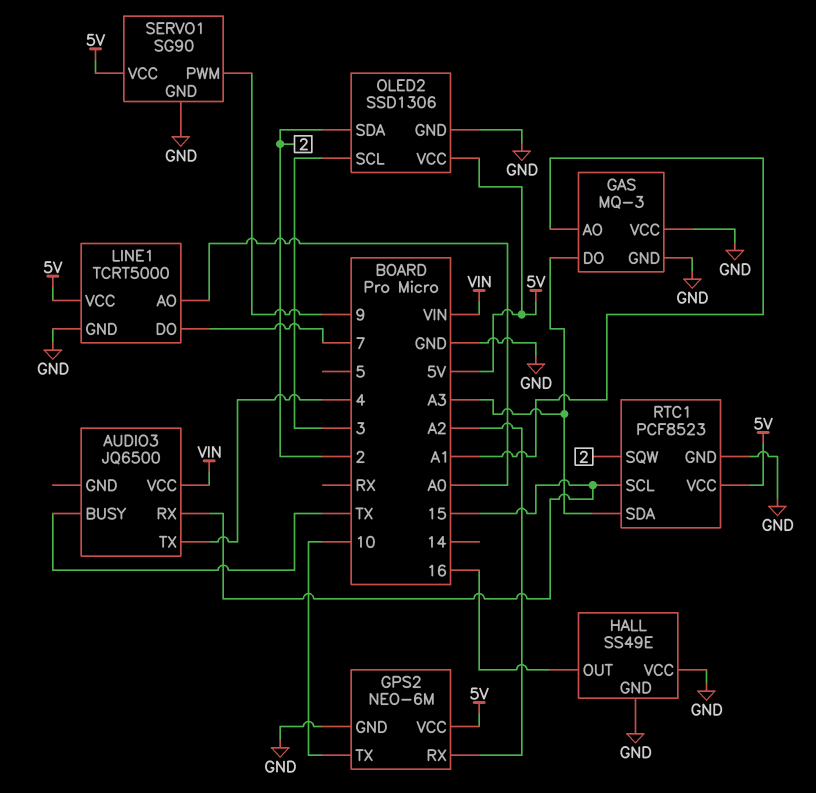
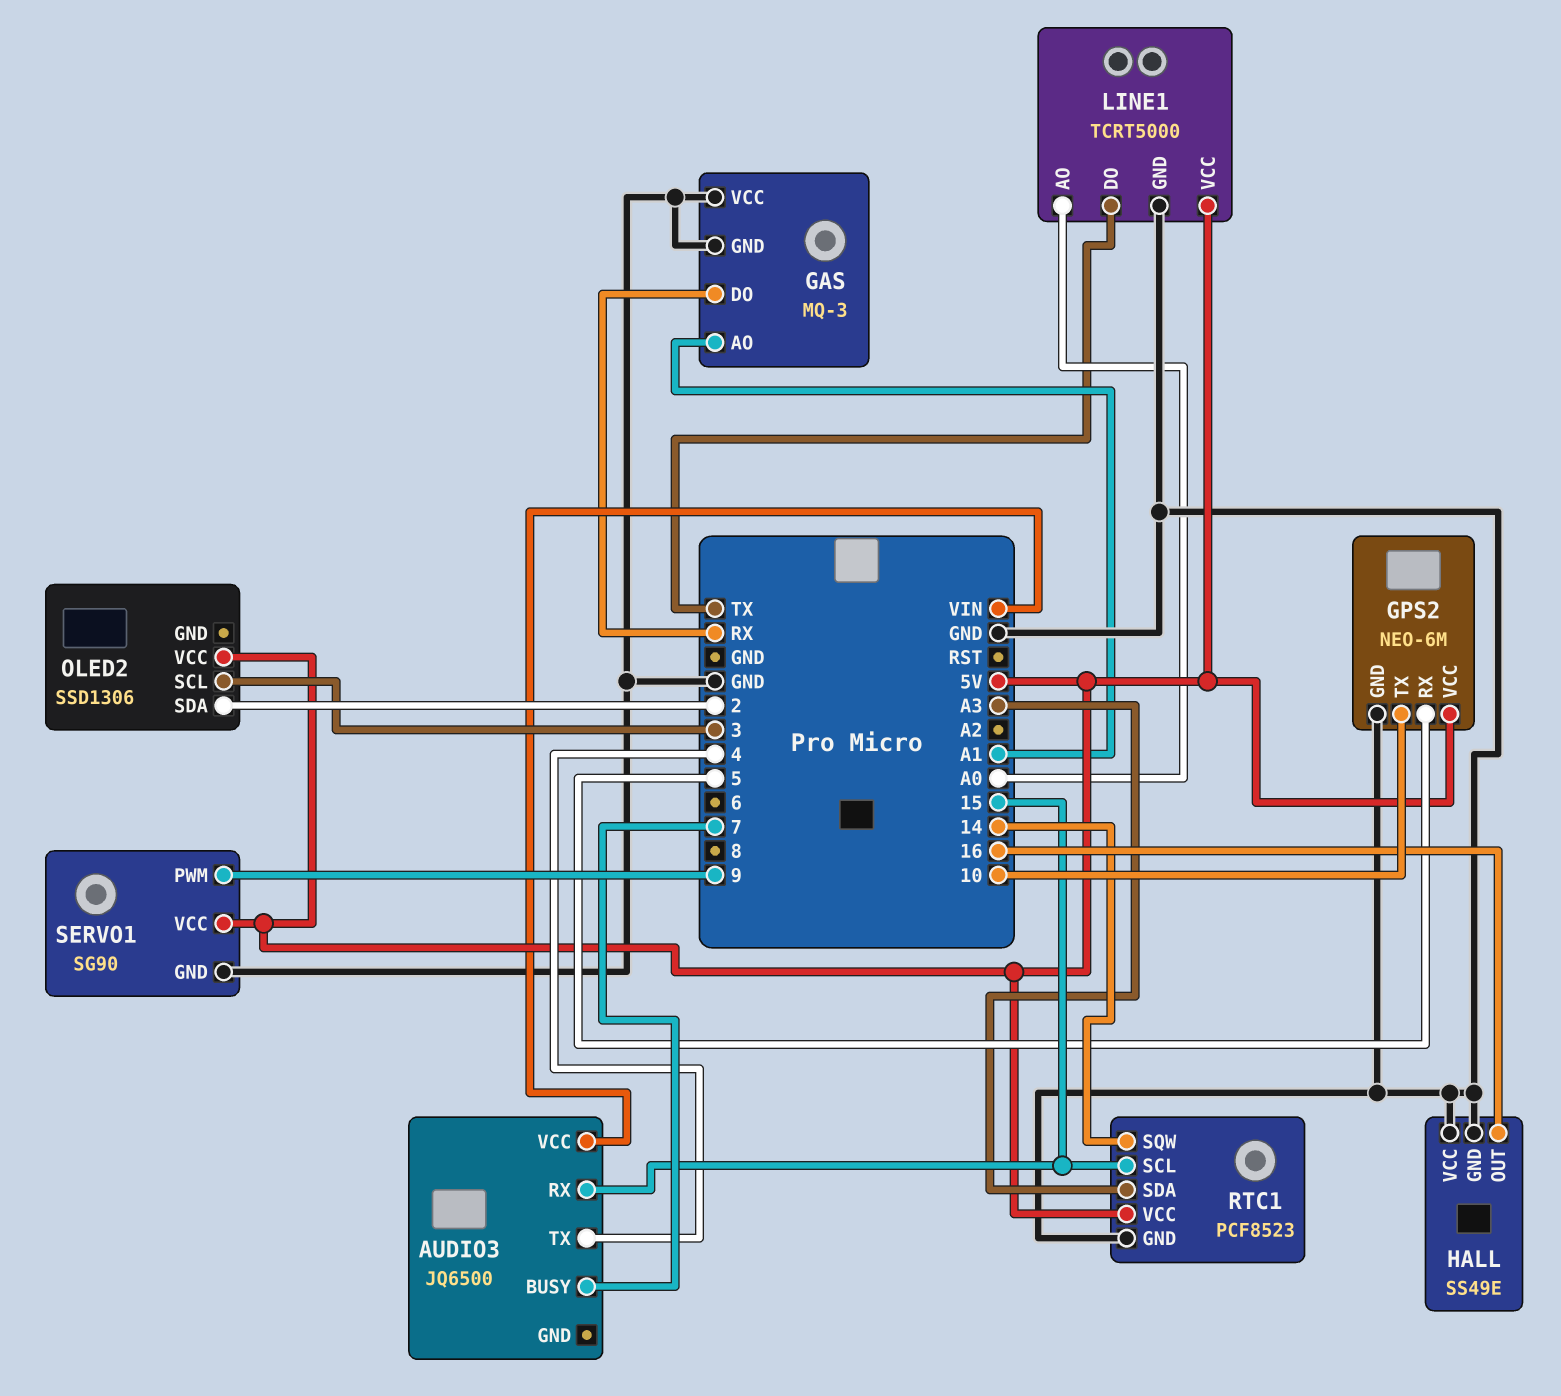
AUDIO3 pin BUSY: TX -> 7
GAS pin DO: A3 -> RX
GPS2 pin RX: A2 -> 5
LINE1 pin DO: 7 -> TX
OLED2 pin GND: GND -> none
RTC1 pin SQW: 2 -> 14

